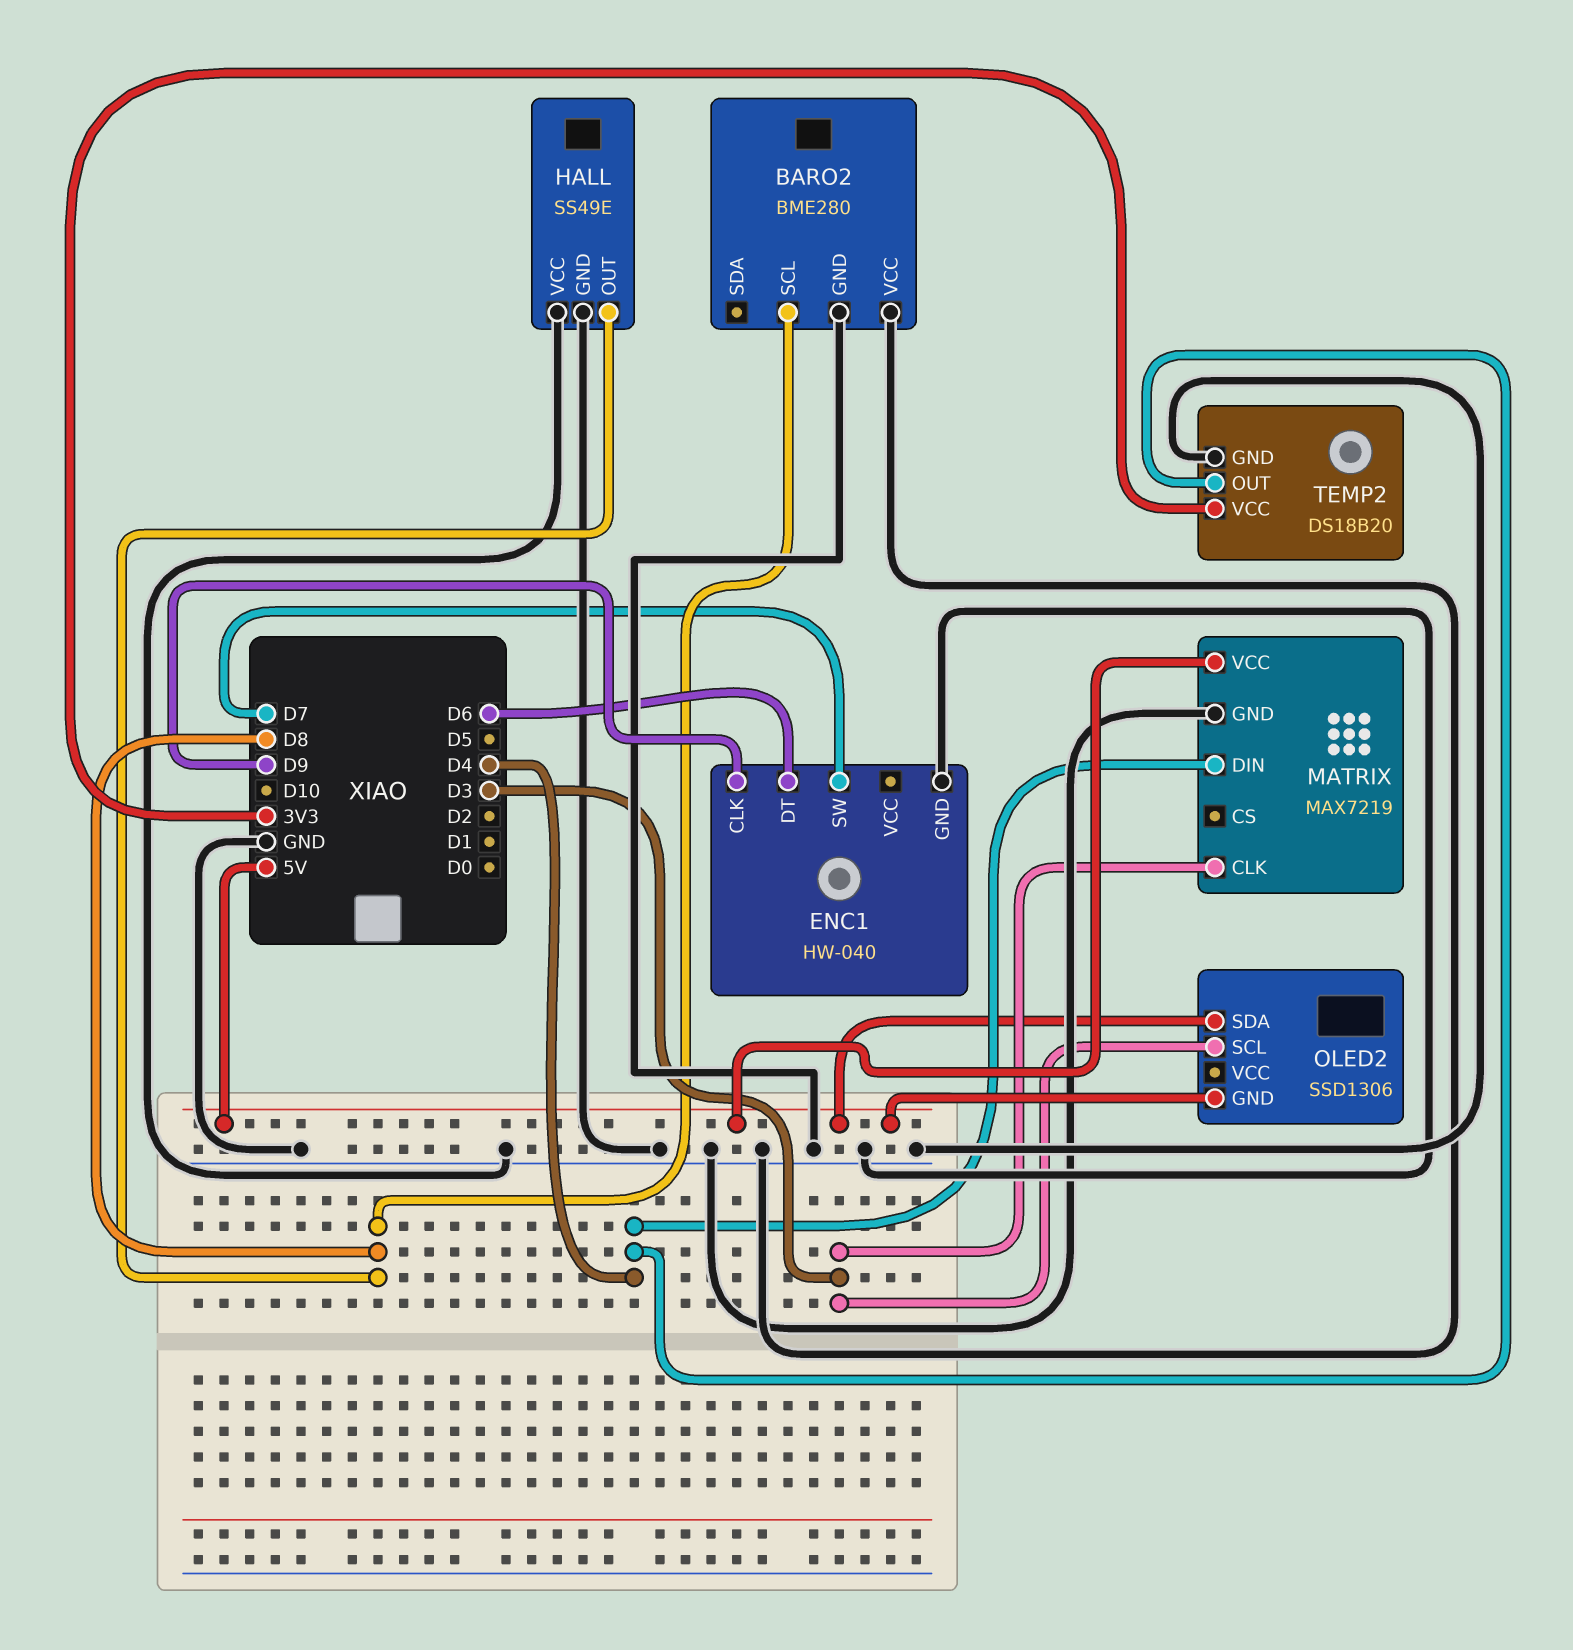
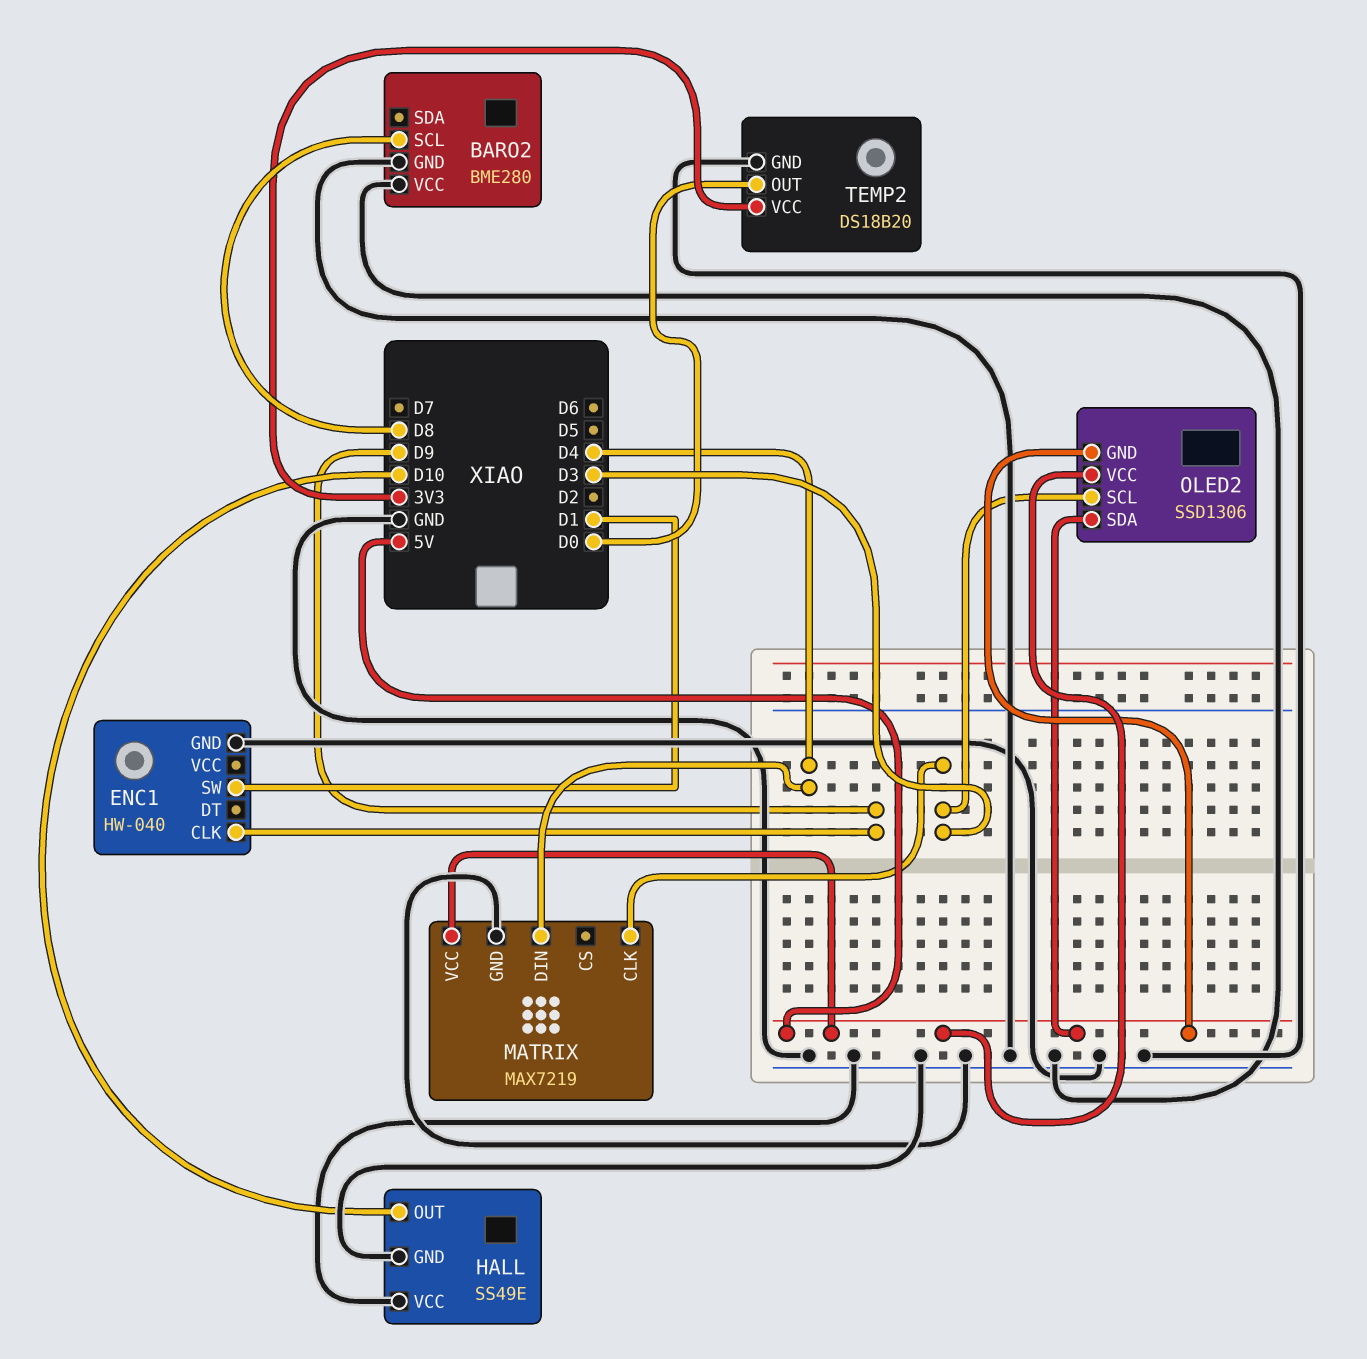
ENC1 pin DT: D6 -> none
ENC1 pin SW: D7 -> D1
HALL pin OUT: D8 -> D10
OLED2 pin VCC: none -> 5V
TEMP2 pin OUT: D4 -> D0

